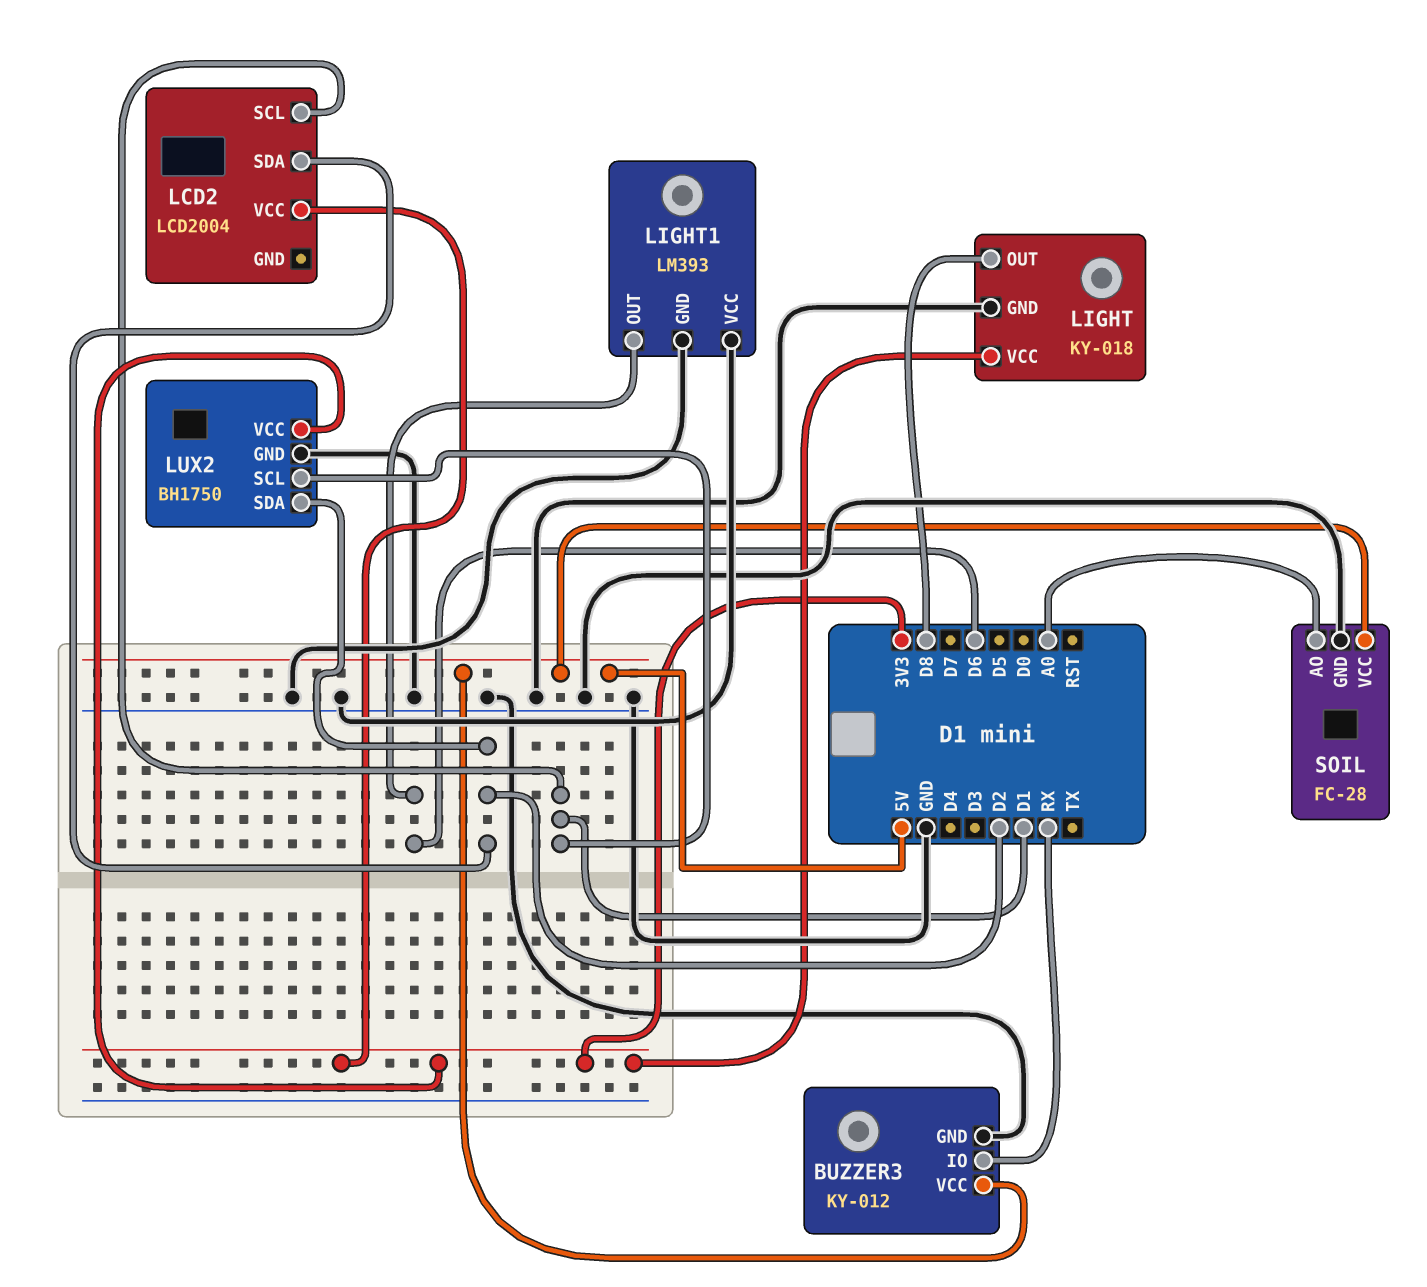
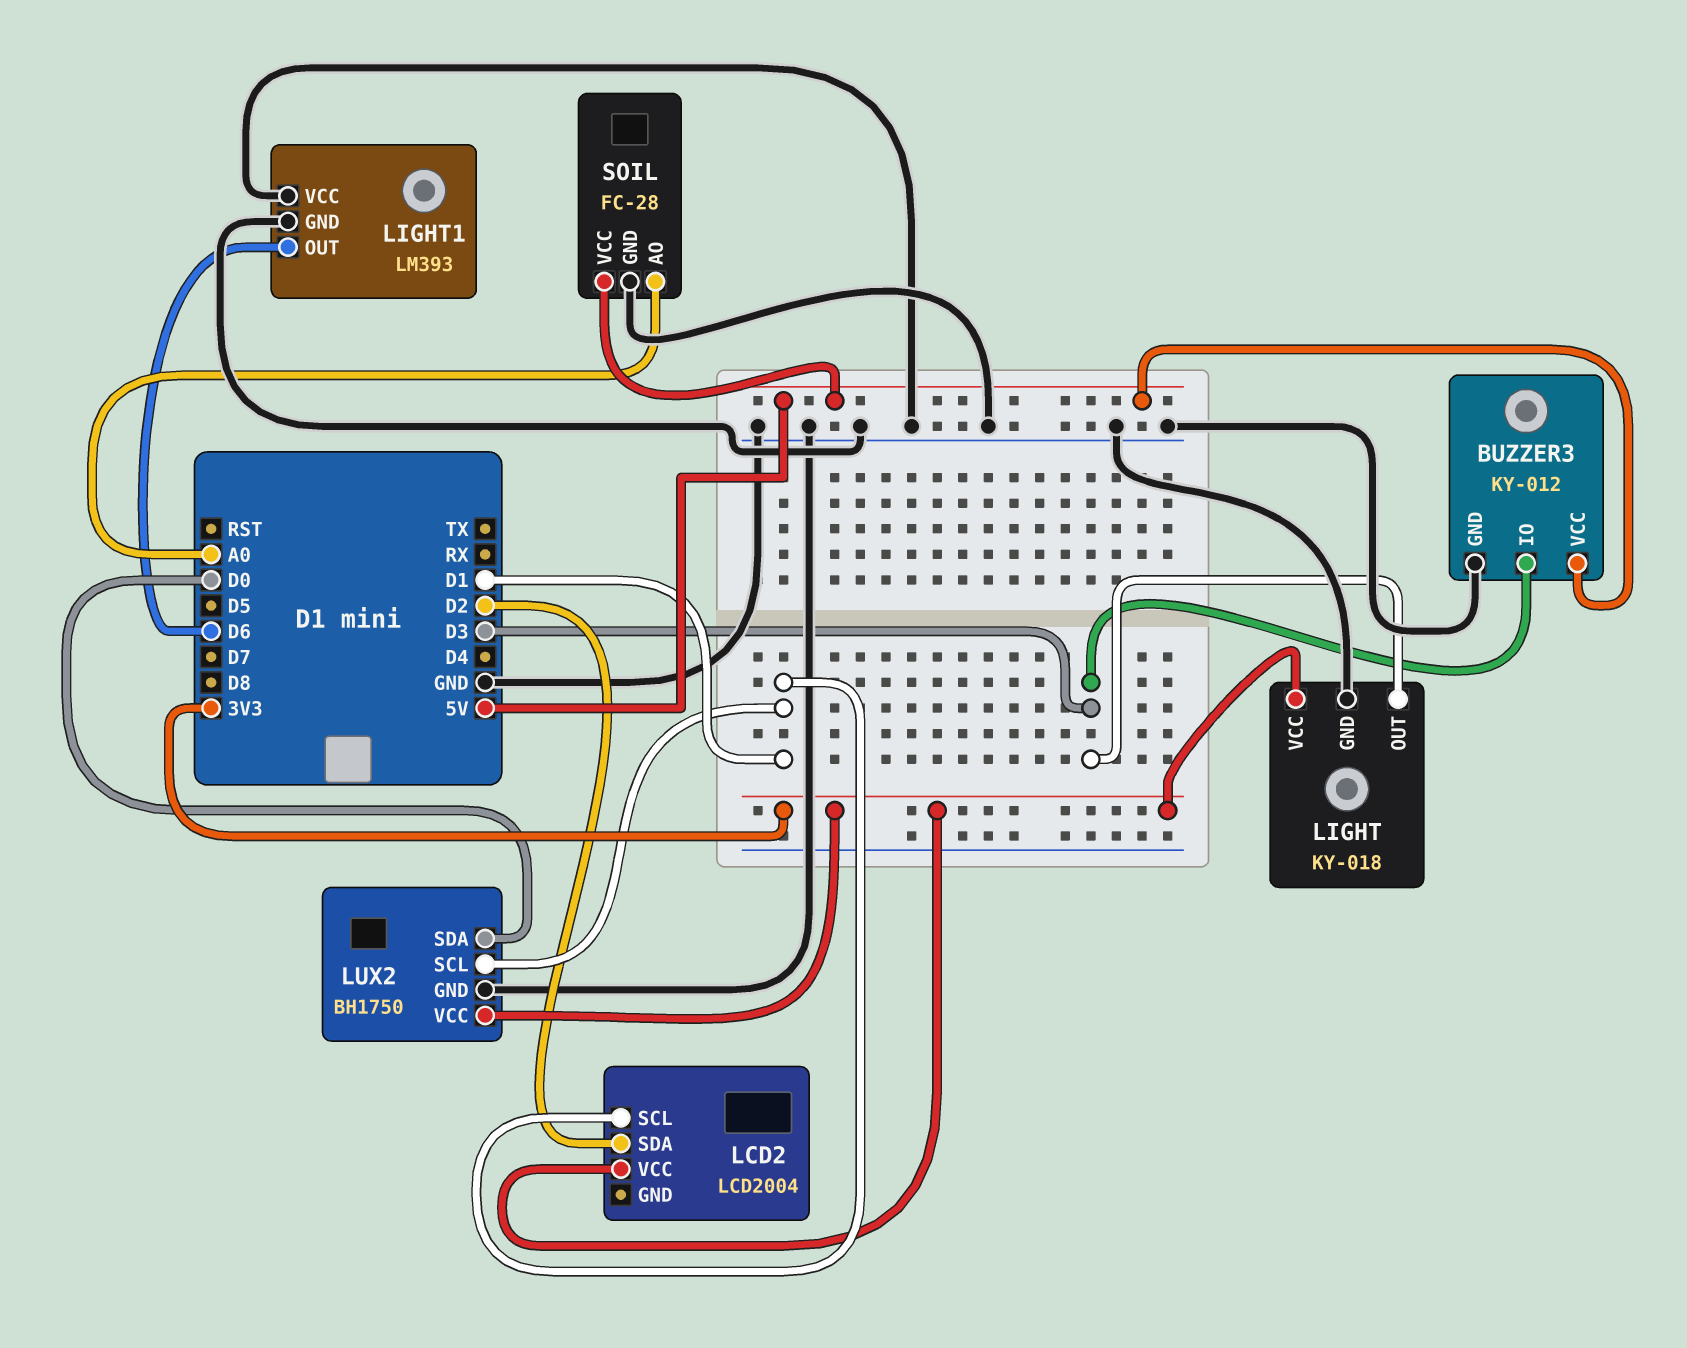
BUZZER3 pin IO: RX -> D3
LIGHT pin OUT: D8 -> D3
LUX2 pin SDA: D2 -> D0

